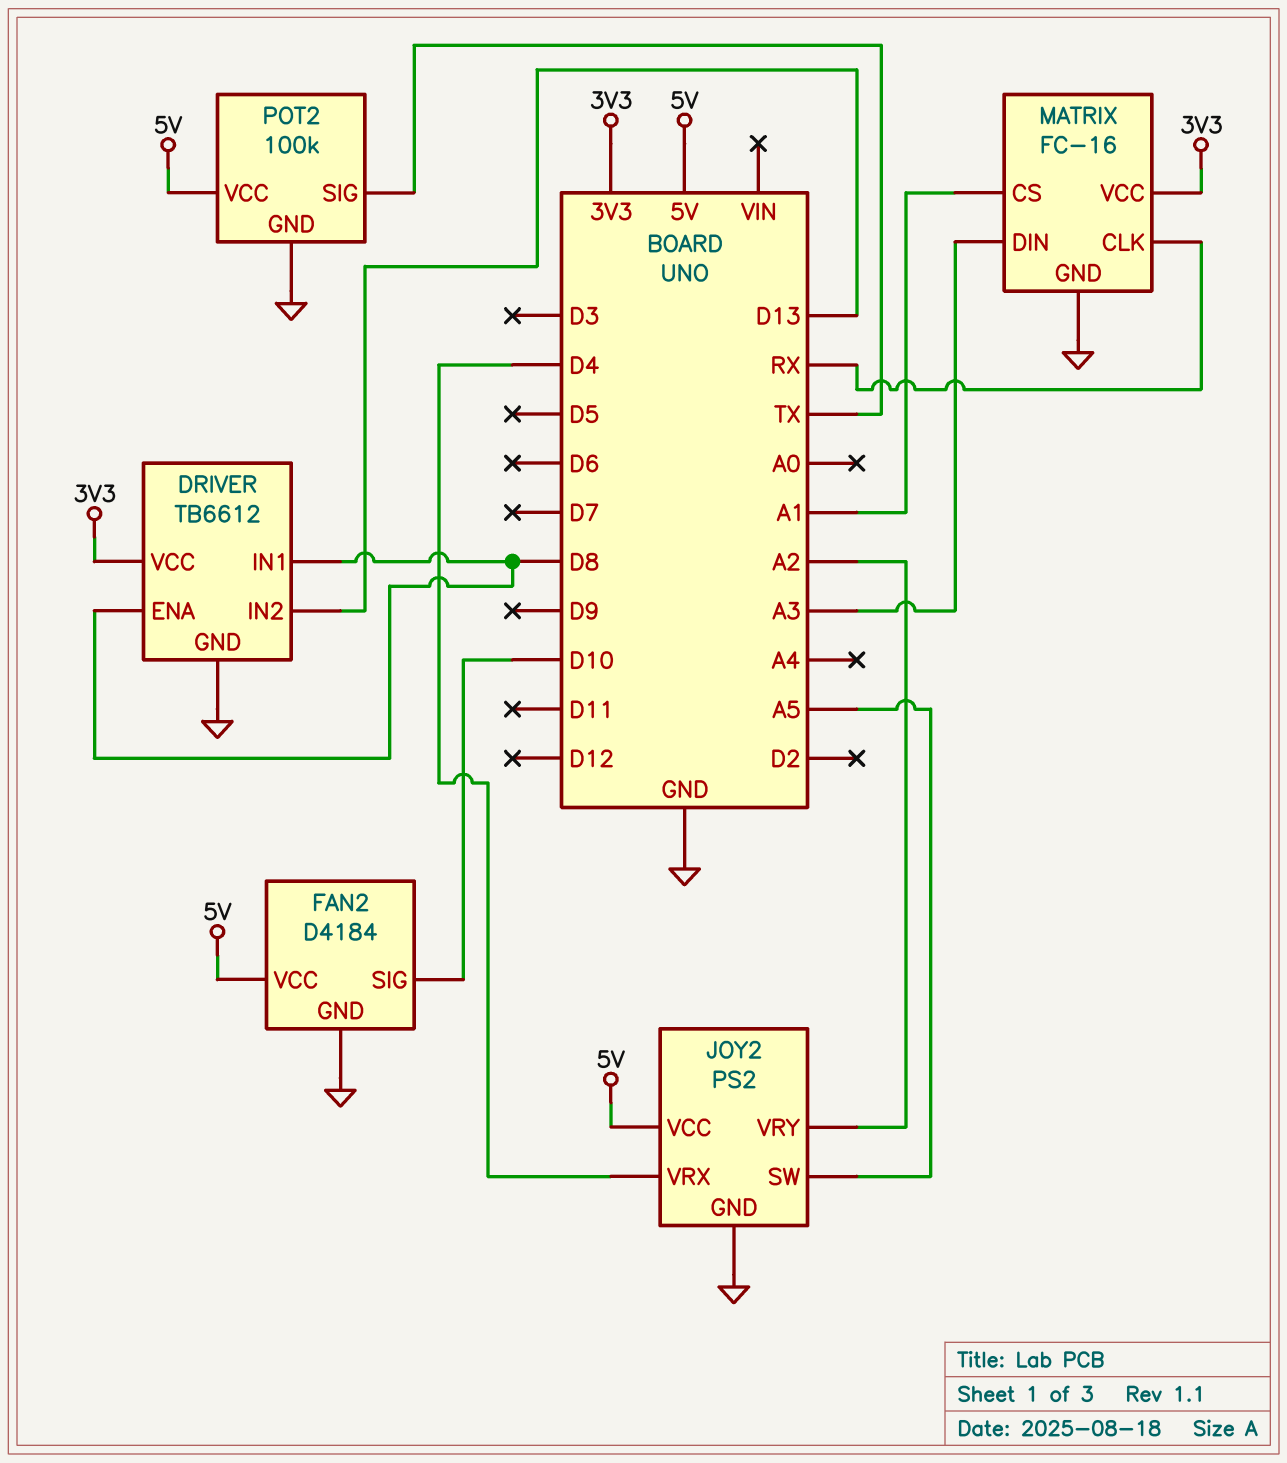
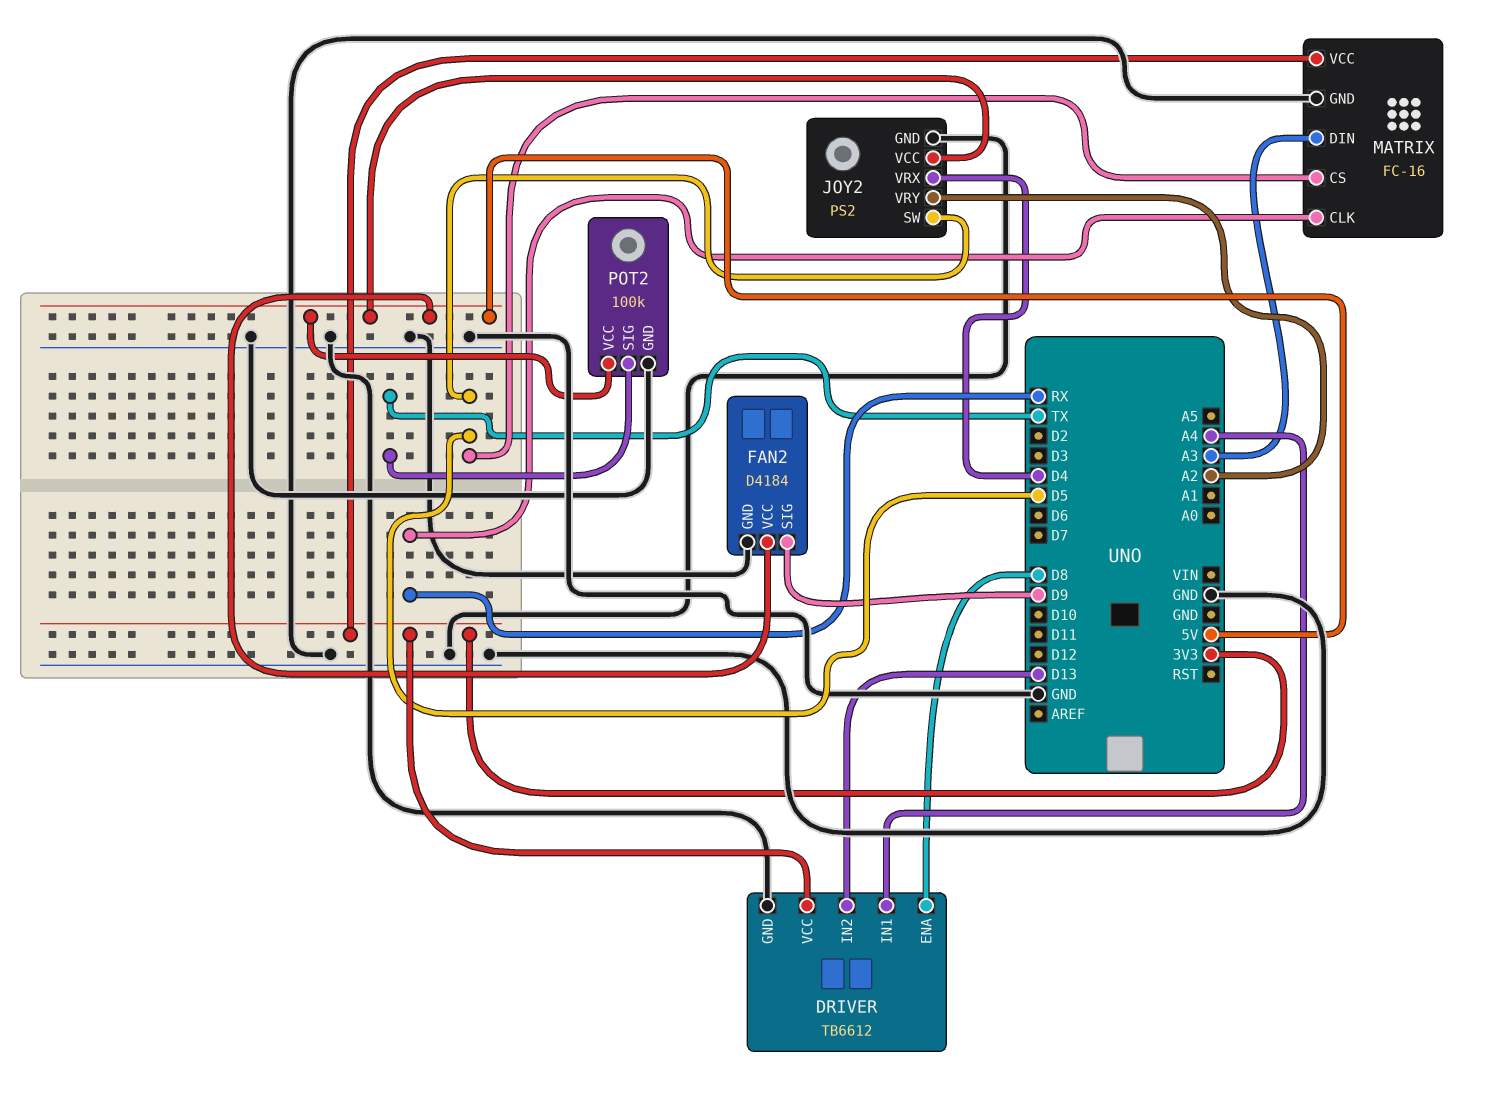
DRIVER pin IN1: D8 -> A4
FAN2 pin SIG: D10 -> D9
JOY2 pin SW: A5 -> D5
MATRIX pin CS: A1 -> D5

